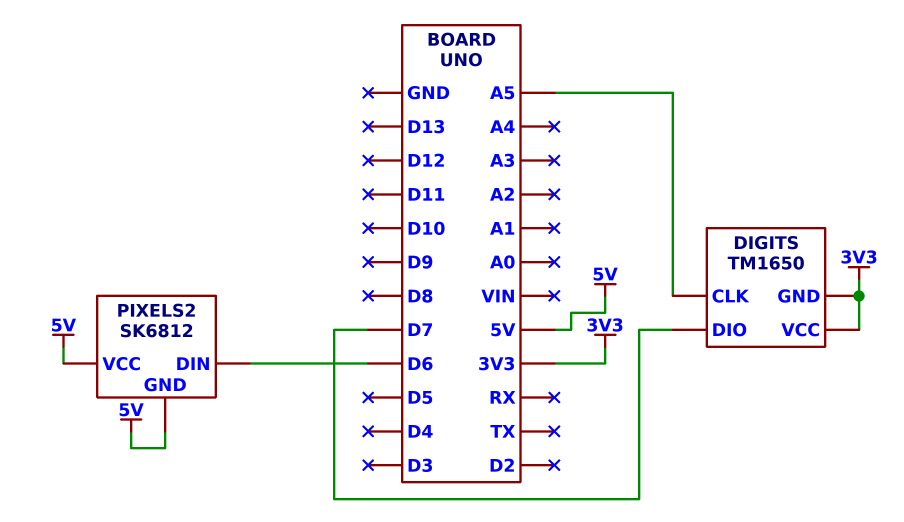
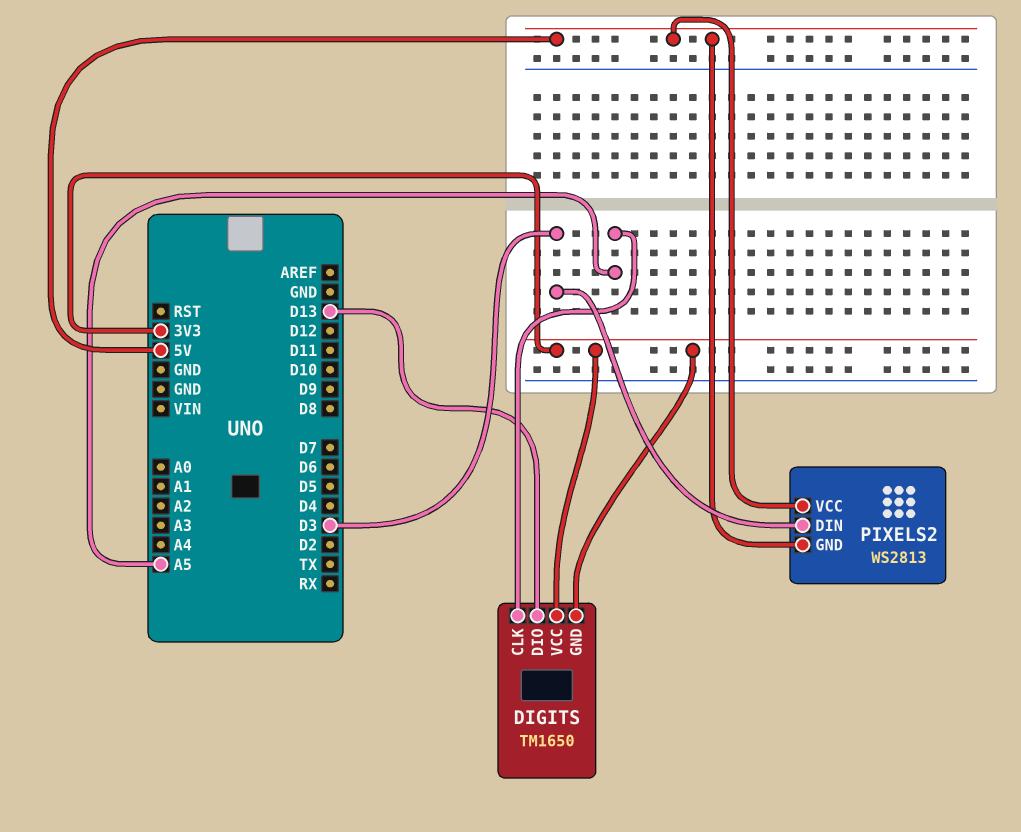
DIGITS pin DIO: D7 -> D13
PIXELS2: SK6812 -> WS2813
PIXELS2 pin DIN: D6 -> D3

